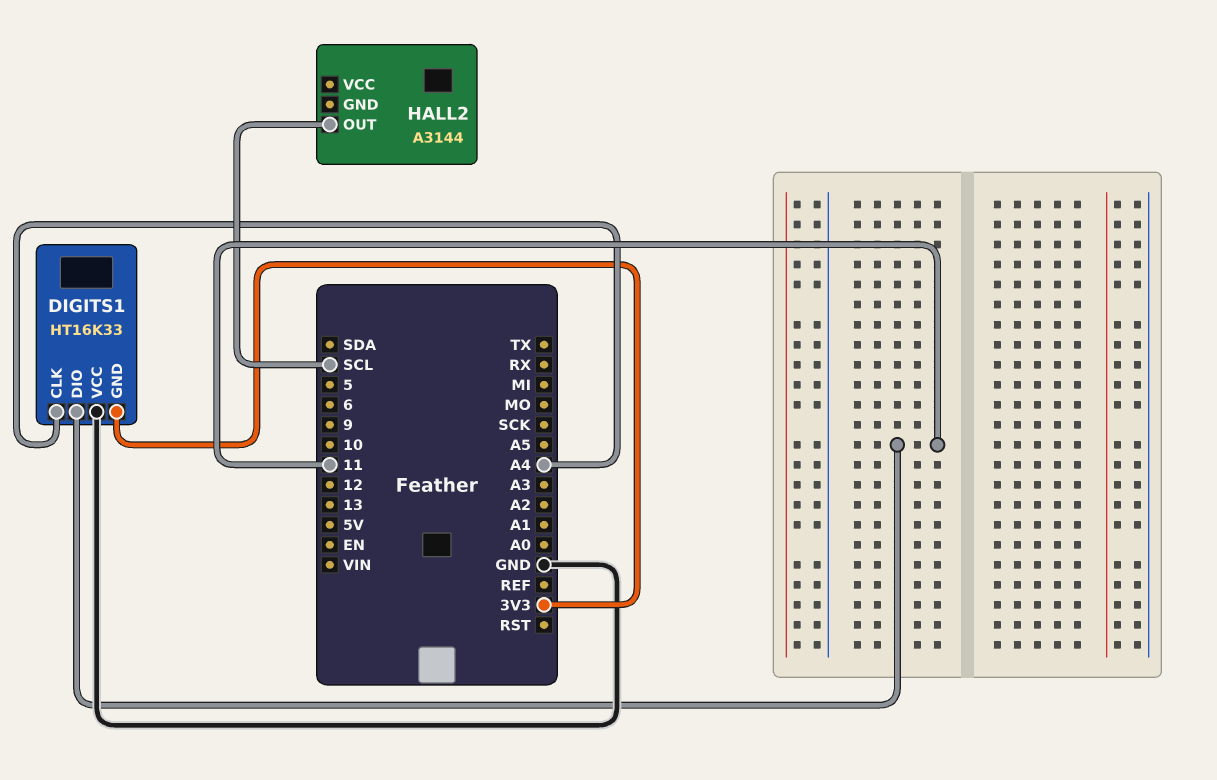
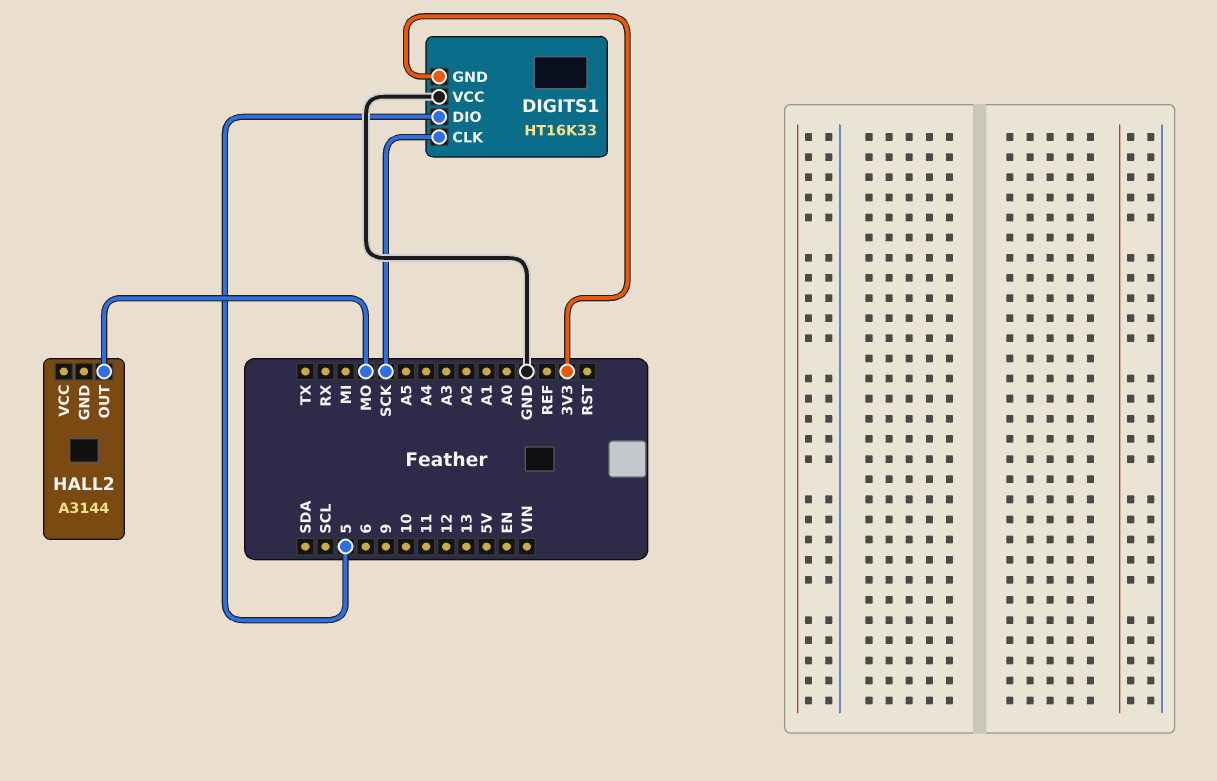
DIGITS1 pin CLK: A4 -> SCK
DIGITS1 pin DIO: 11 -> 5
HALL2 pin OUT: SCL -> MO

